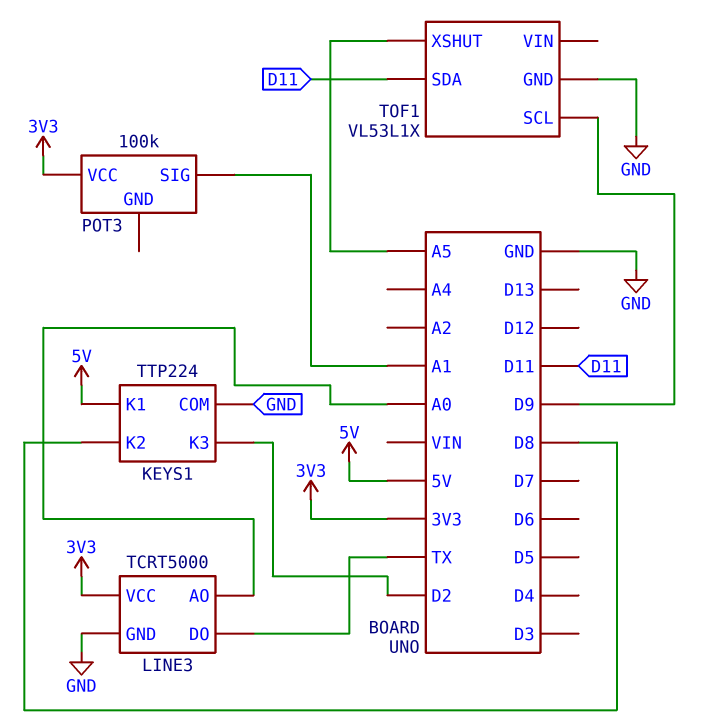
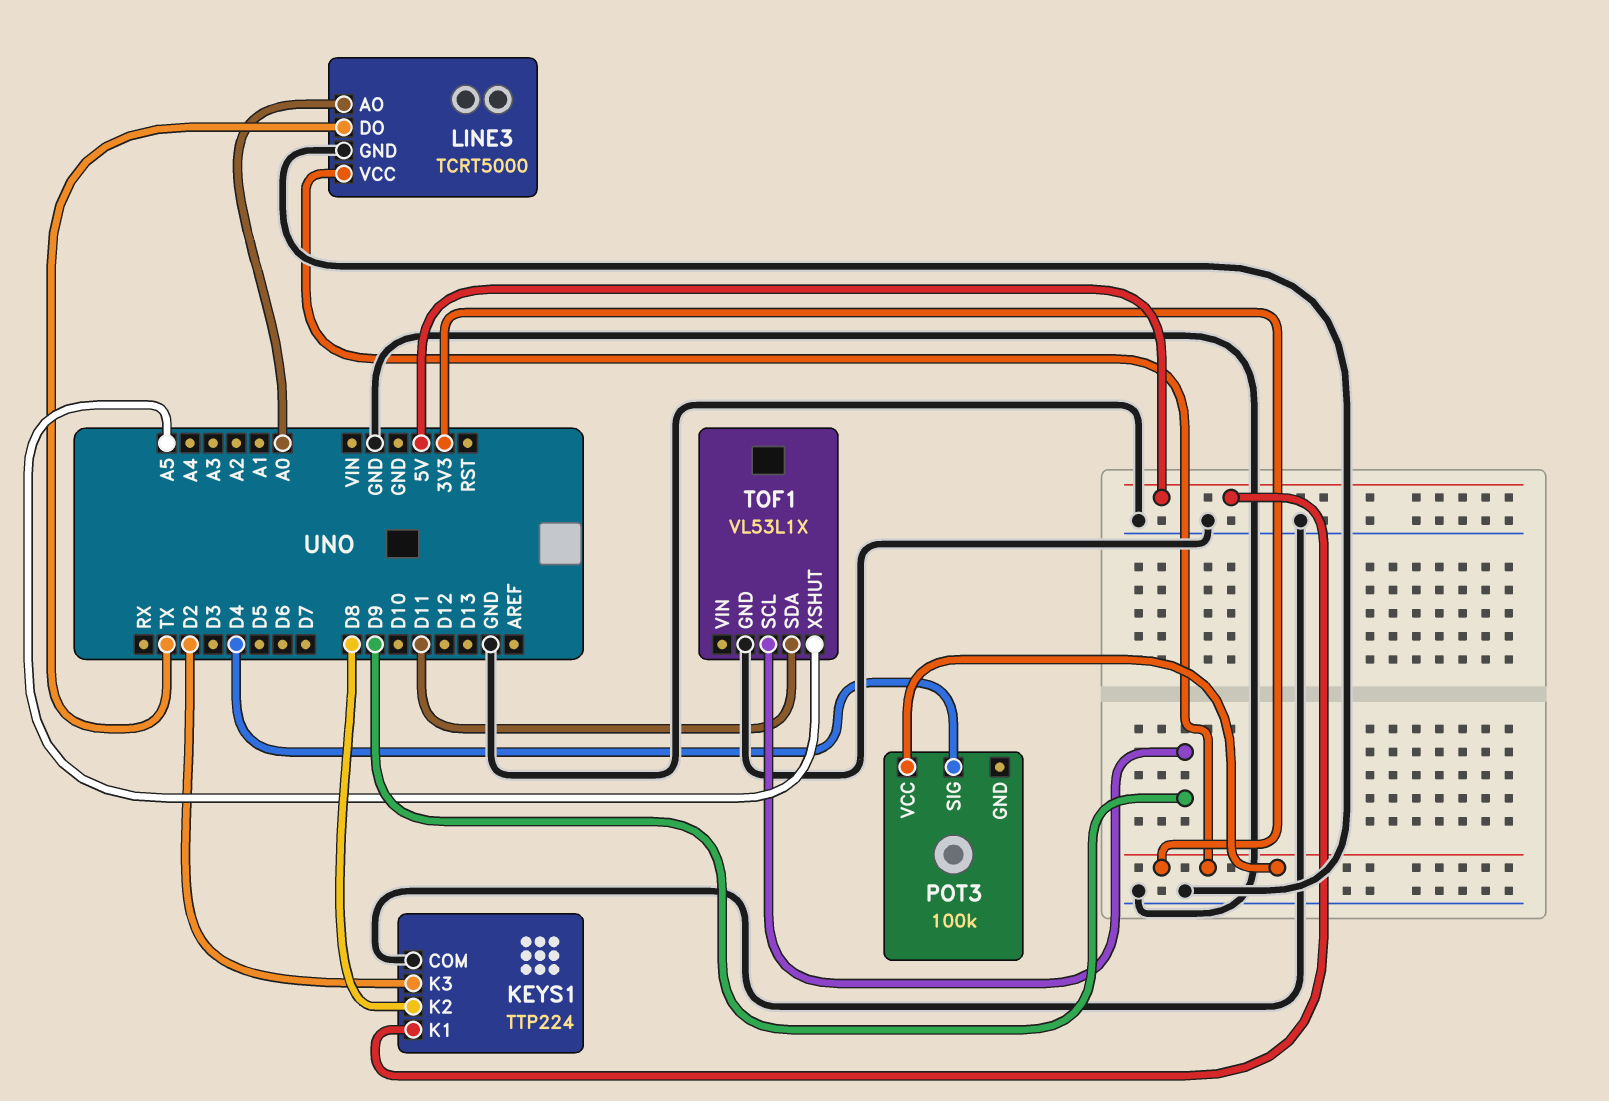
POT3 pin SIG: A1 -> D4

